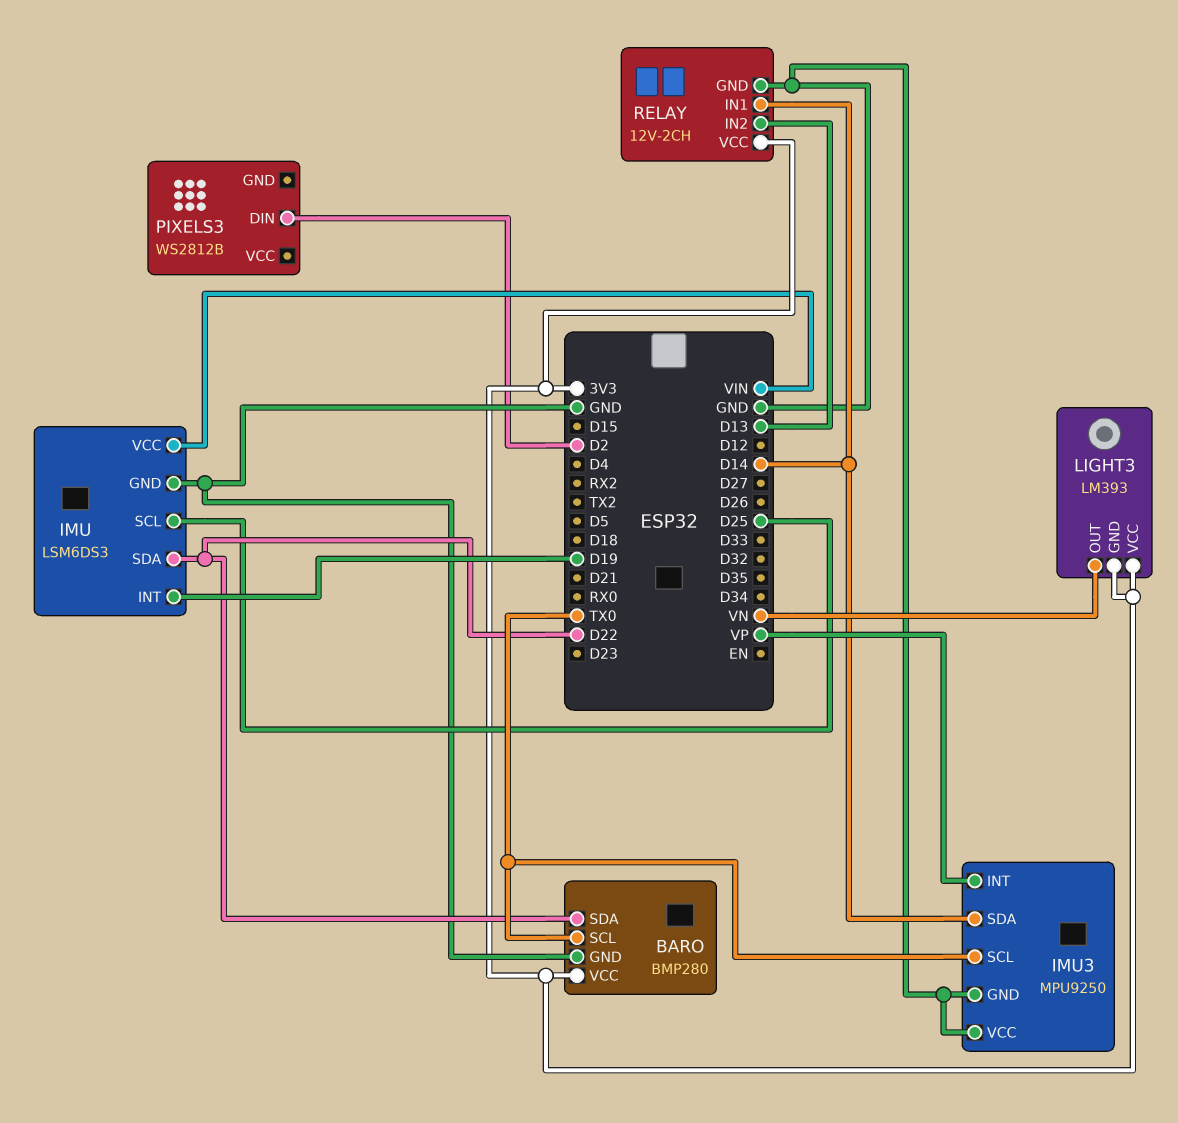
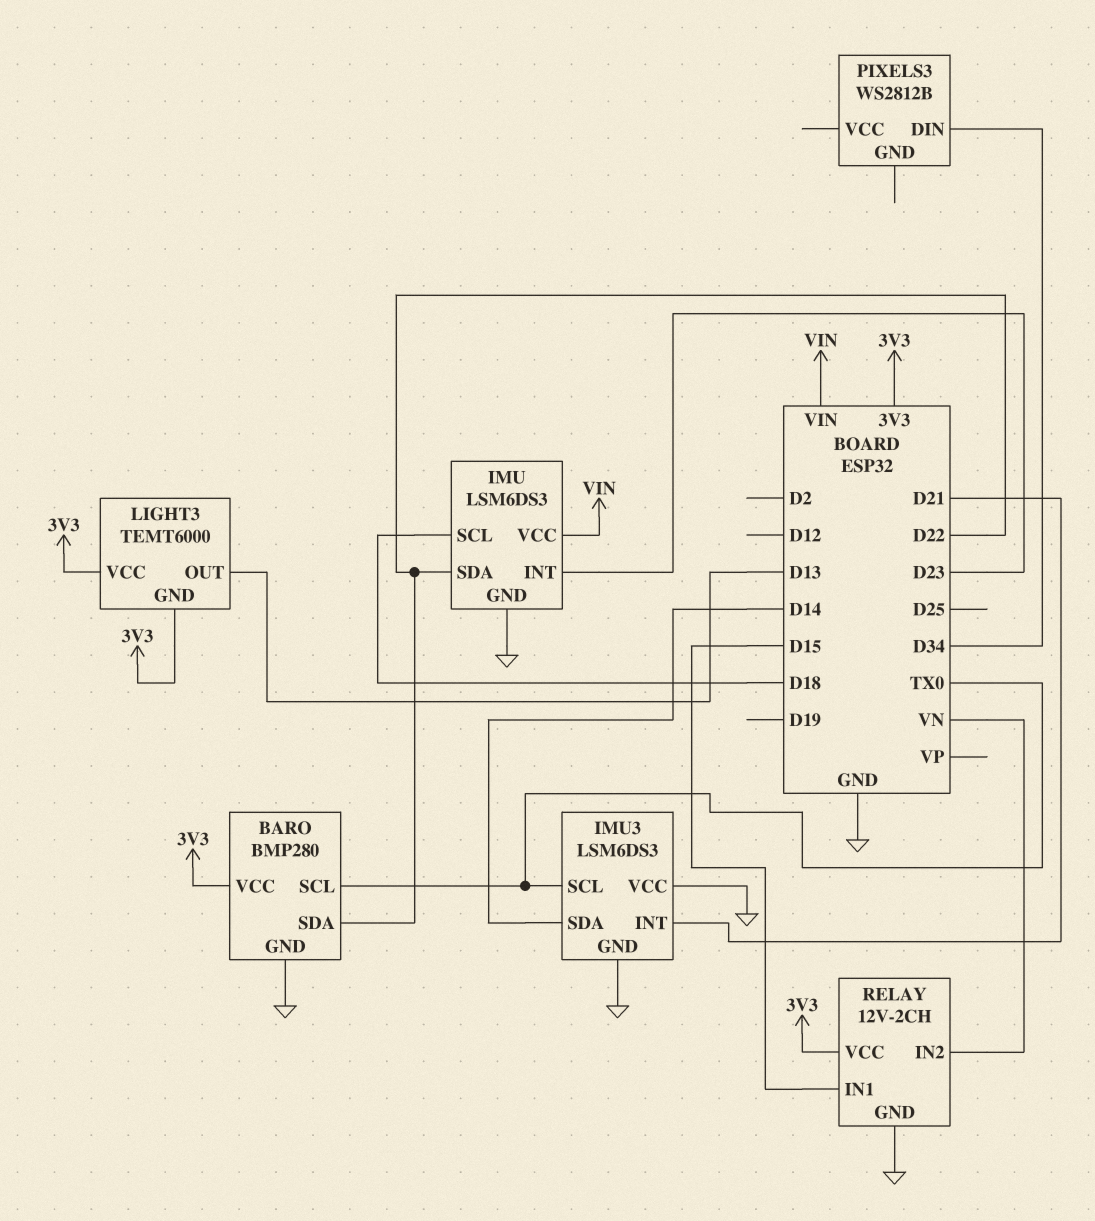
IMU pin INT: D19 -> D23
IMU pin SCL: D25 -> D18
IMU3: MPU9250 -> LSM6DS3
IMU3 pin INT: VP -> D21
LIGHT3: LM393 -> TEMT6000
LIGHT3 pin OUT: VN -> D13
PIXELS3 pin DIN: D2 -> D34
RELAY pin IN1: D14 -> D15
RELAY pin IN2: D13 -> VN

